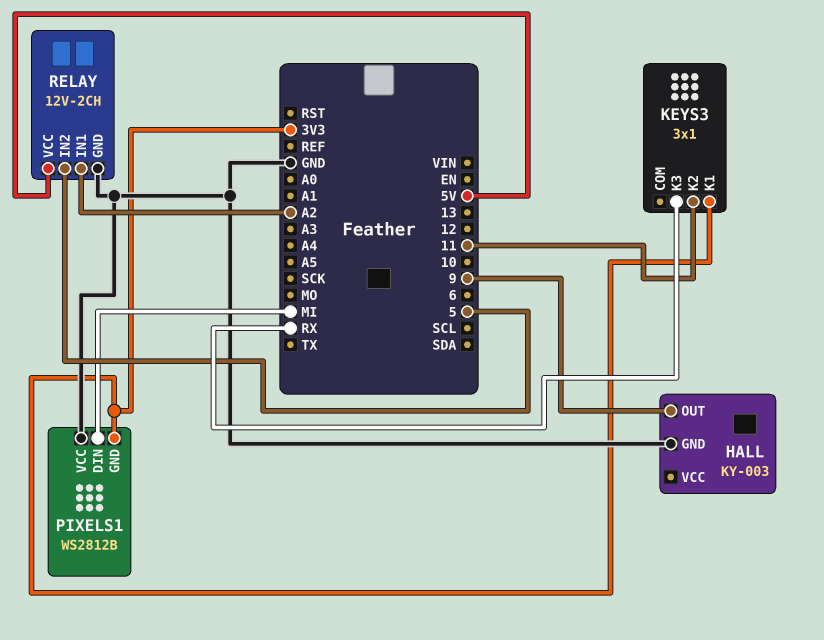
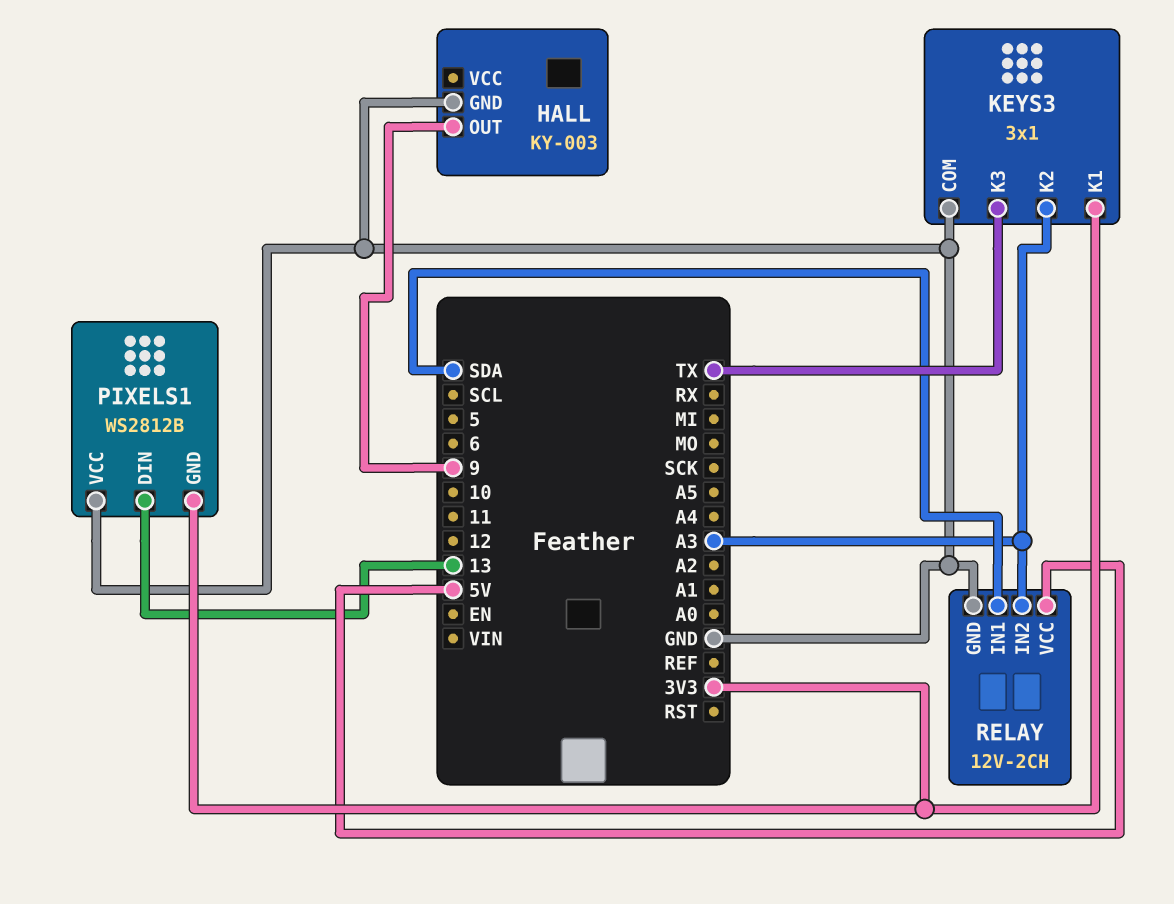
KEYS3 pin COM: none -> GND
KEYS3 pin K2: 11 -> A3
KEYS3 pin K3: RX -> TX
PIXELS1 pin DIN: MI -> 13
RELAY pin IN1: A2 -> SDA
RELAY pin IN2: 5 -> A3

